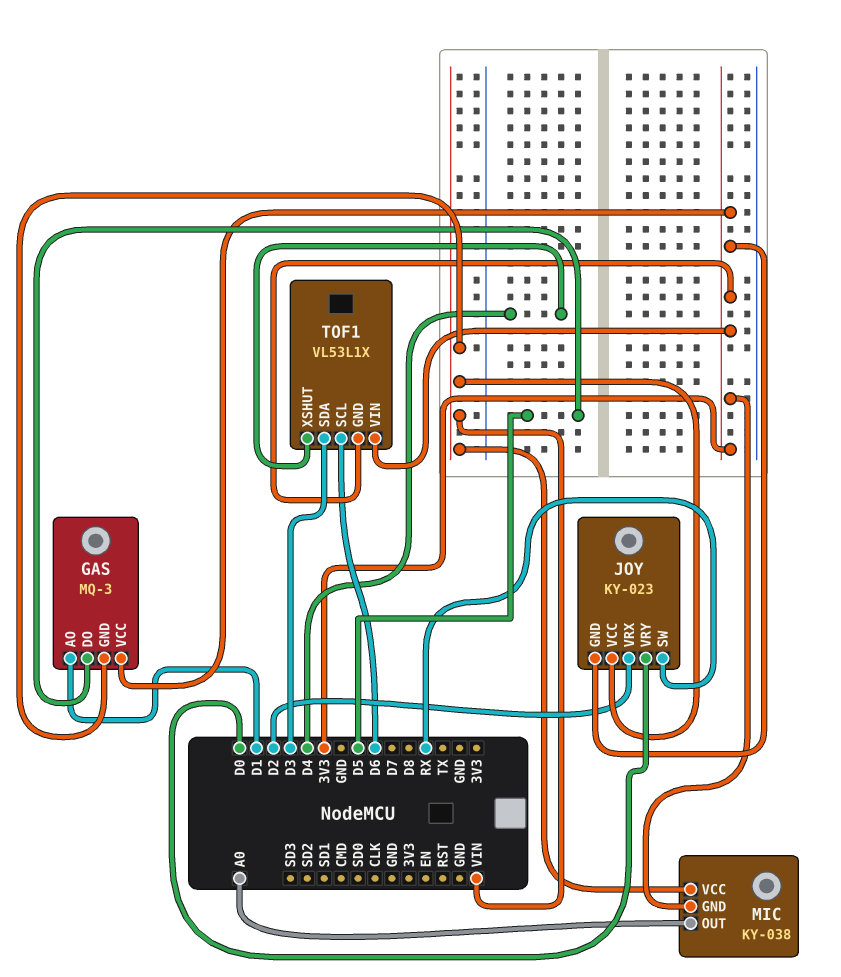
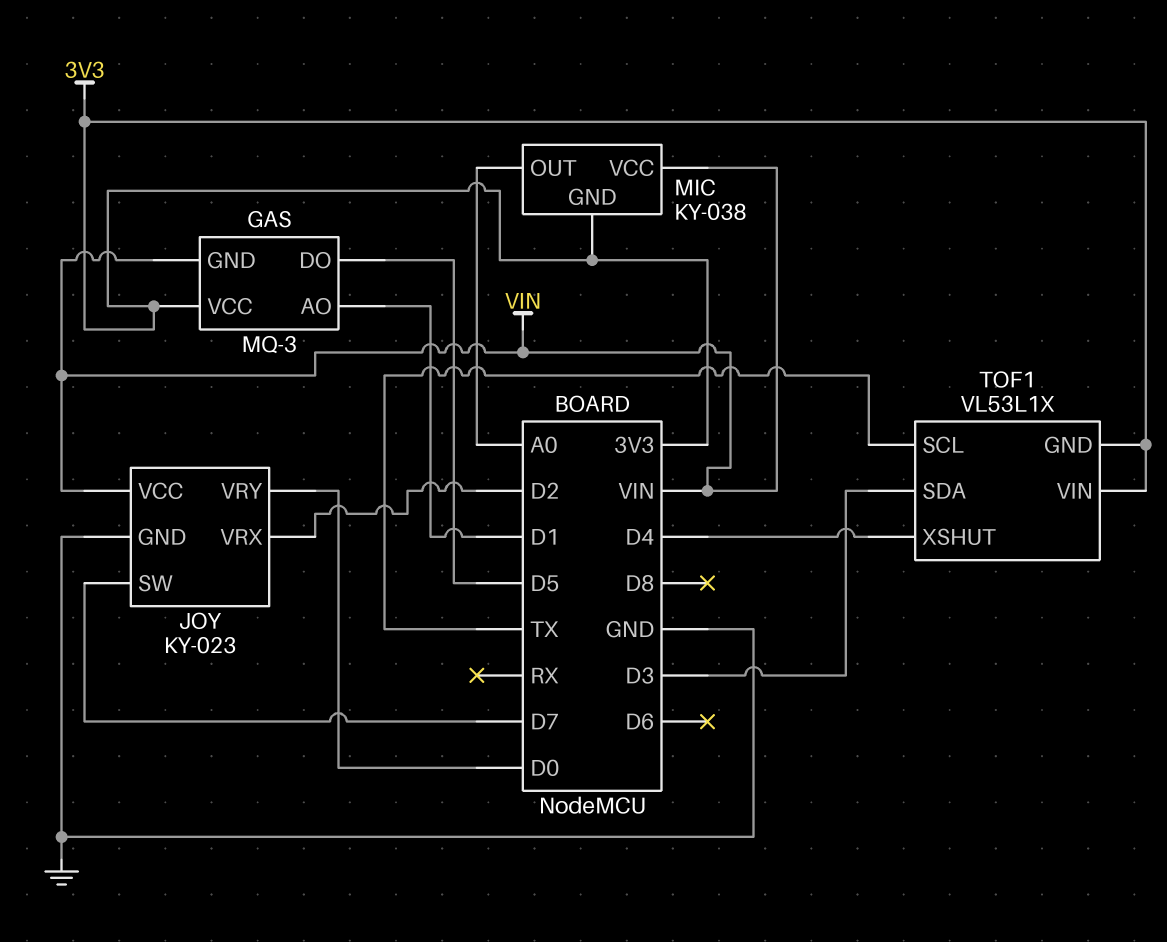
JOY pin GND: 3V3 -> GND
JOY pin SW: RX -> D7
TOF1 pin SCL: D6 -> TX

